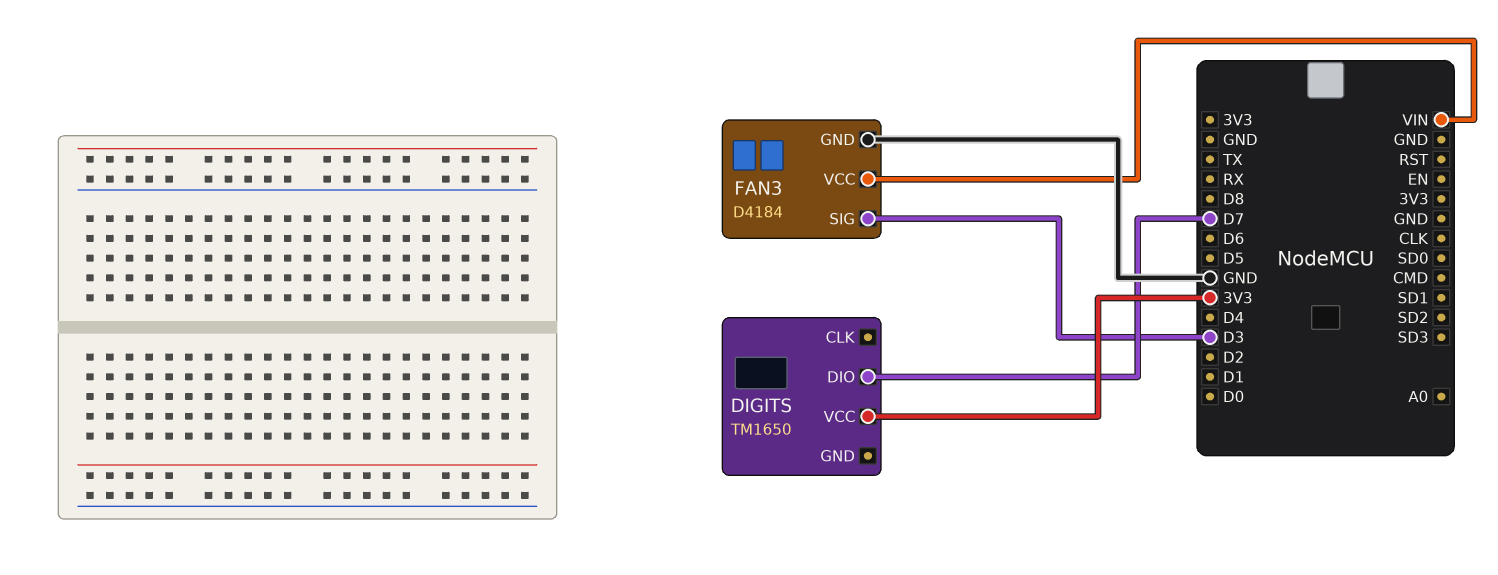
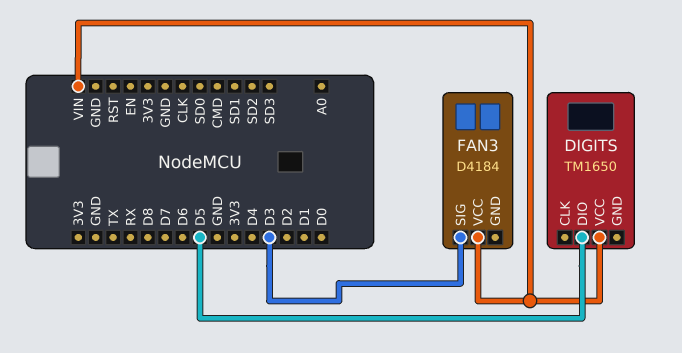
DIGITS pin DIO: D7 -> D5
DIGITS pin VCC: 3V3 -> VIN
FAN3 pin GND: GND -> none

